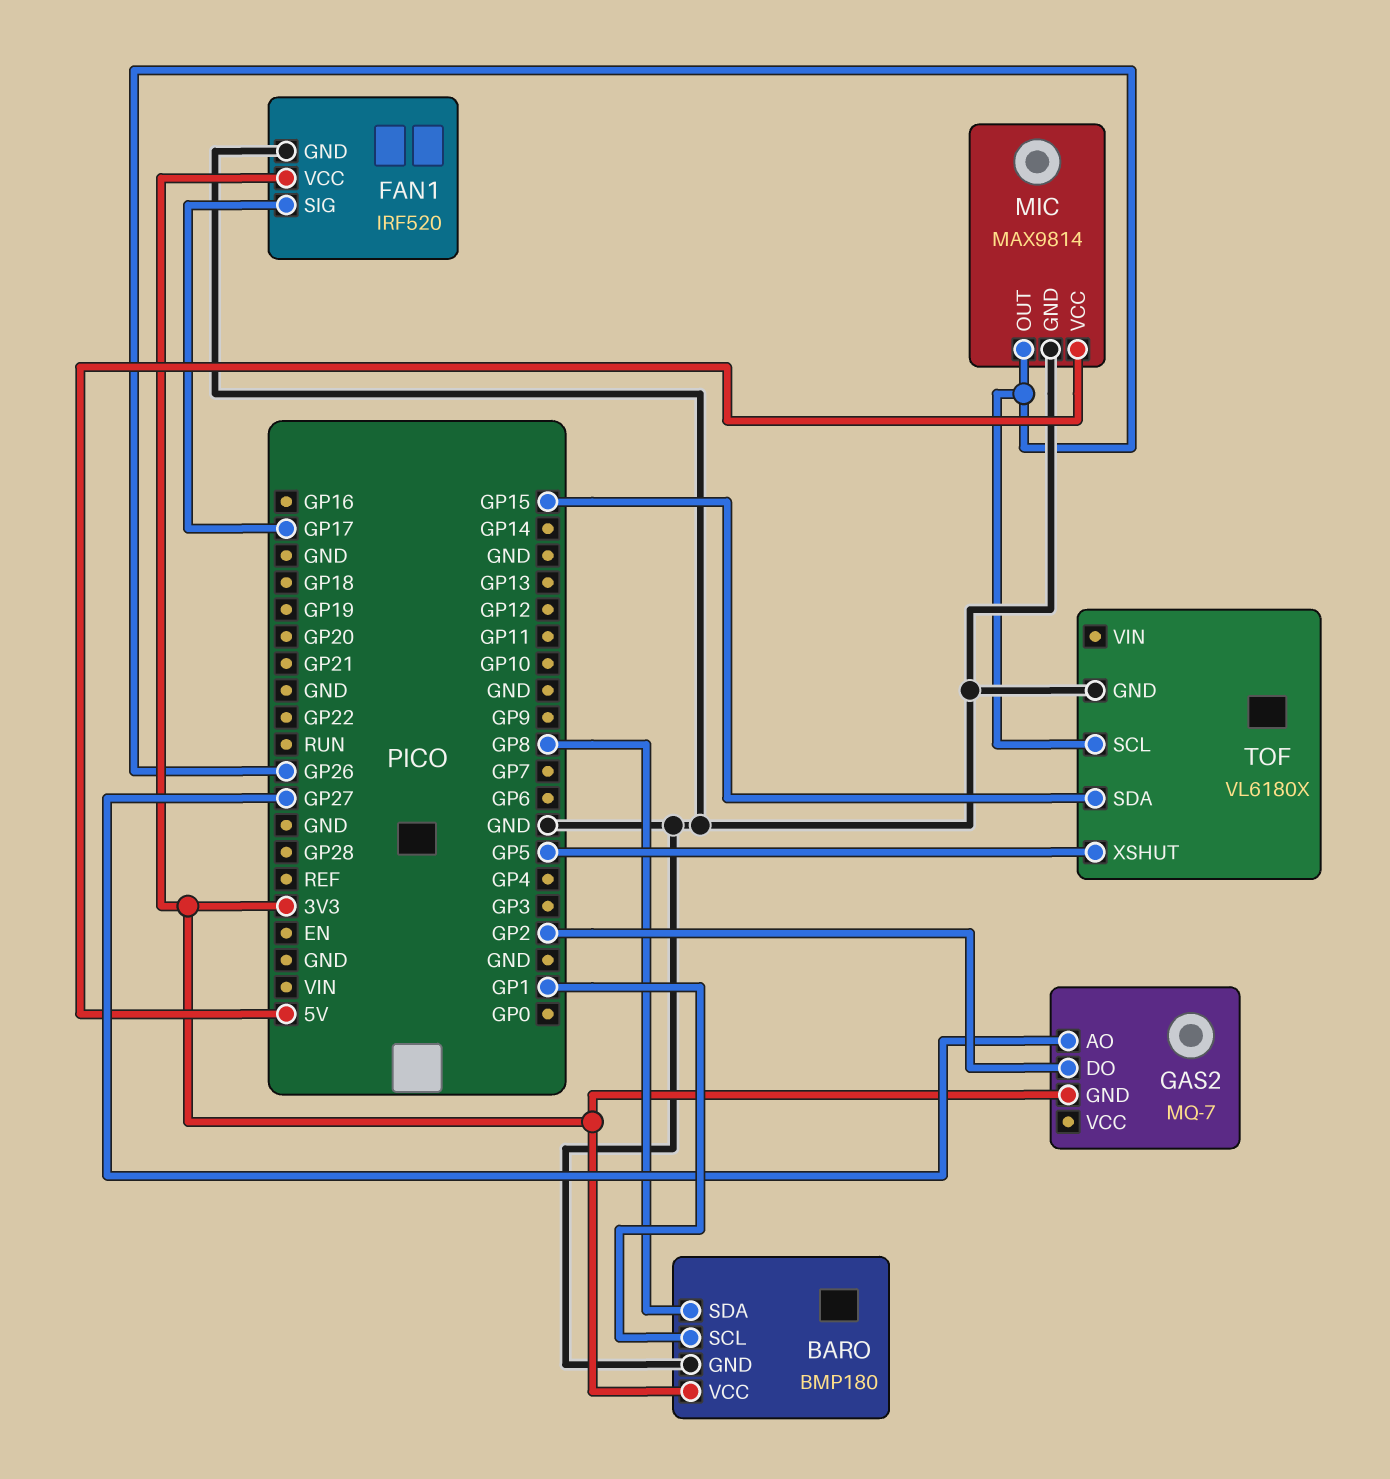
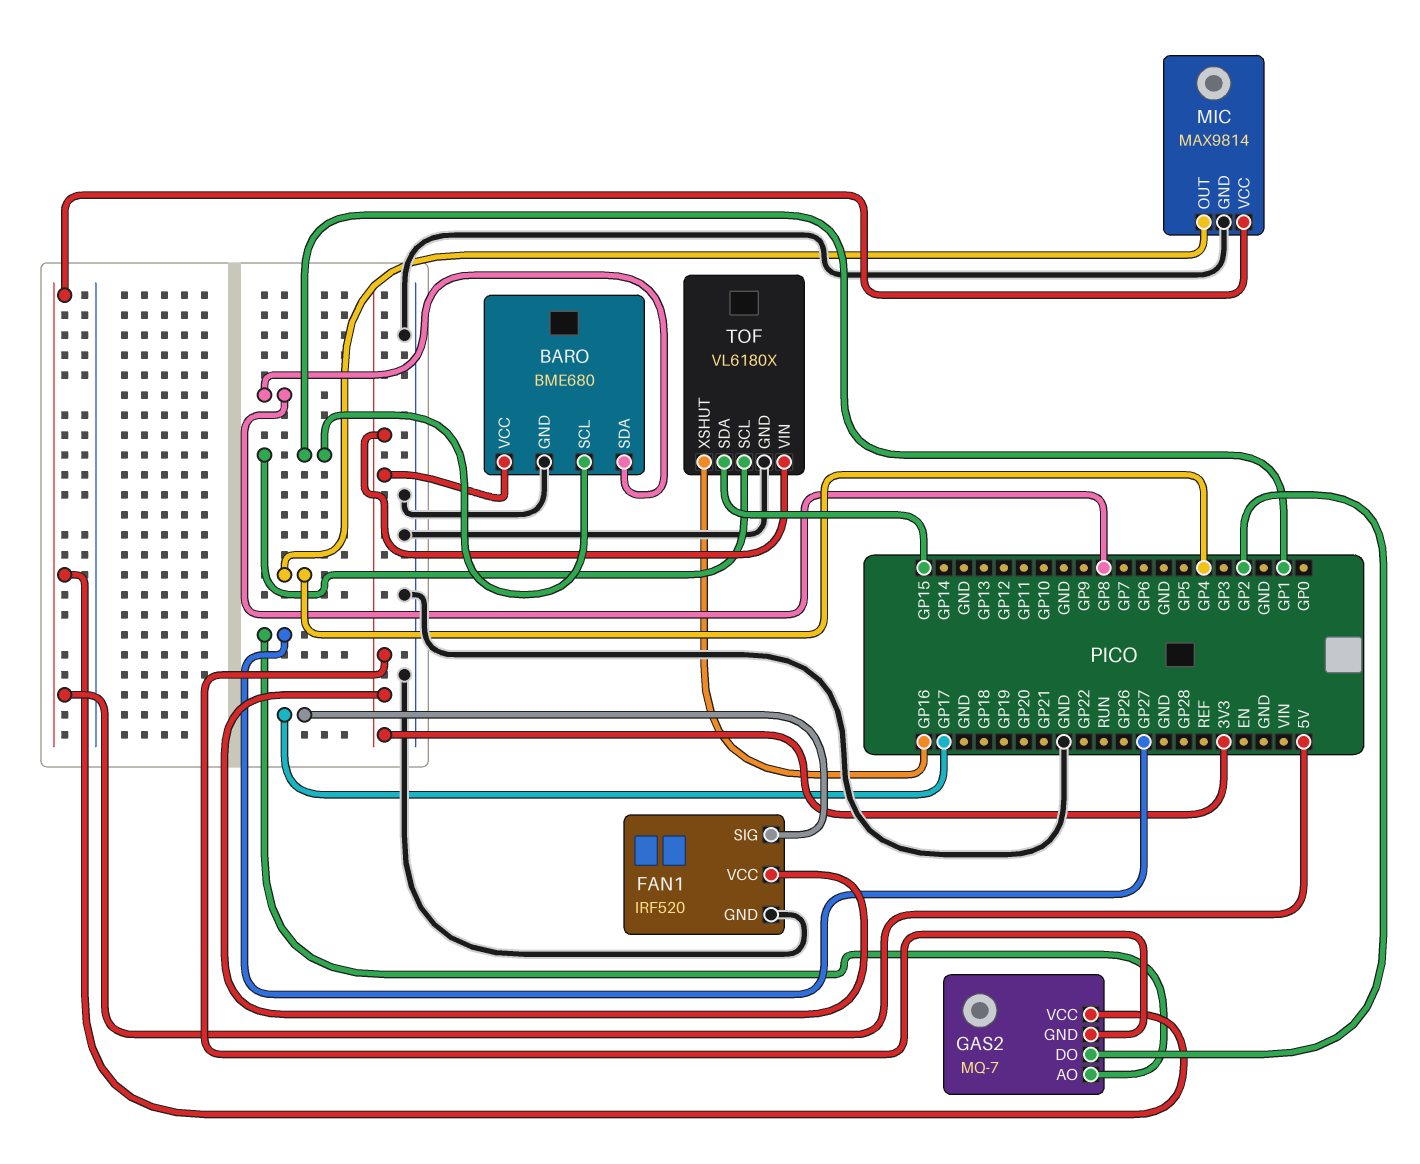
BARO: BMP180 -> BME680
GAS2 pin VCC: none -> 5V
MIC pin OUT: GP26 -> GP4
TOF pin SCL: GP26 -> GP1
TOF pin VIN: none -> 3V3
TOF pin XSHUT: GP5 -> GP16

